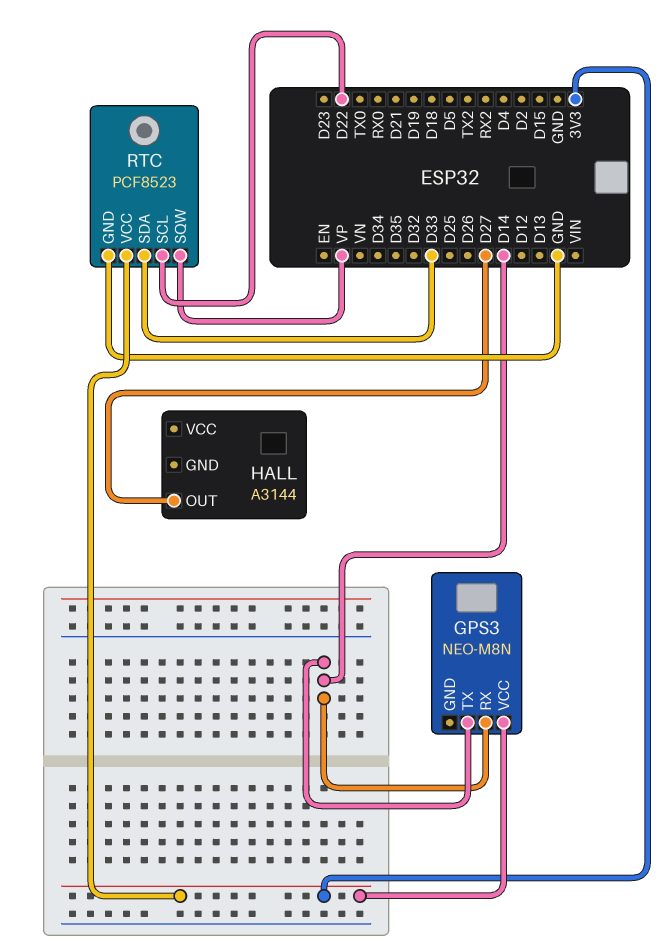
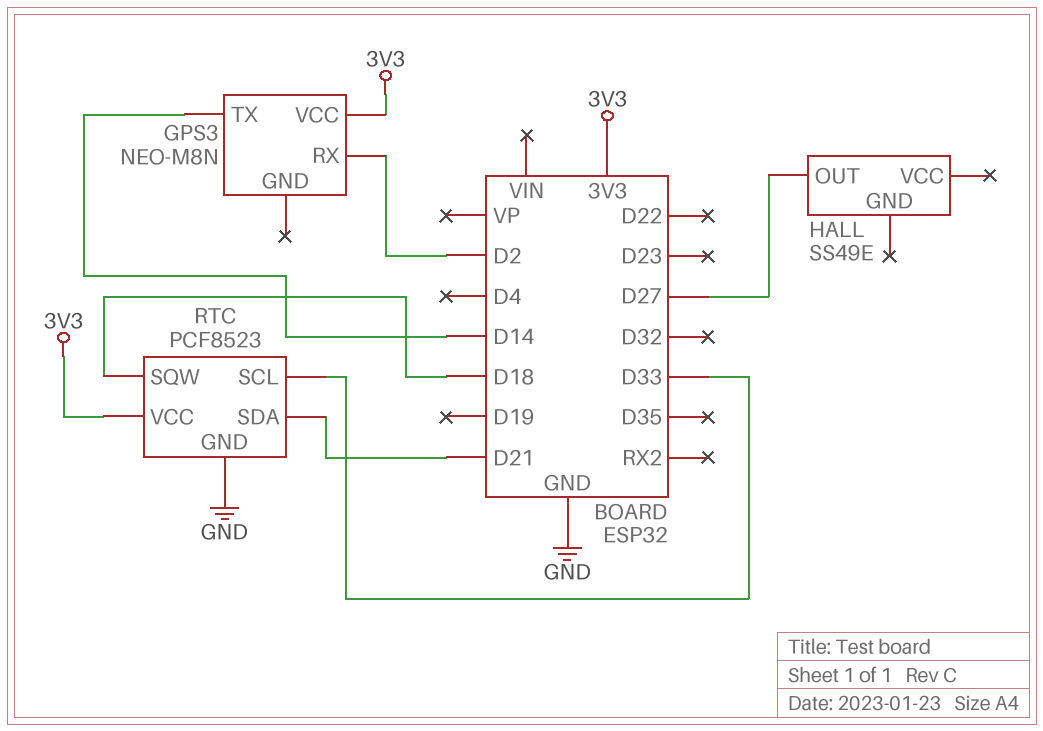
GPS3 pin RX: D14 -> D2
HALL: A3144 -> SS49E
RTC pin SCL: D22 -> D33
RTC pin SDA: D33 -> D21
RTC pin SQW: VP -> D18

